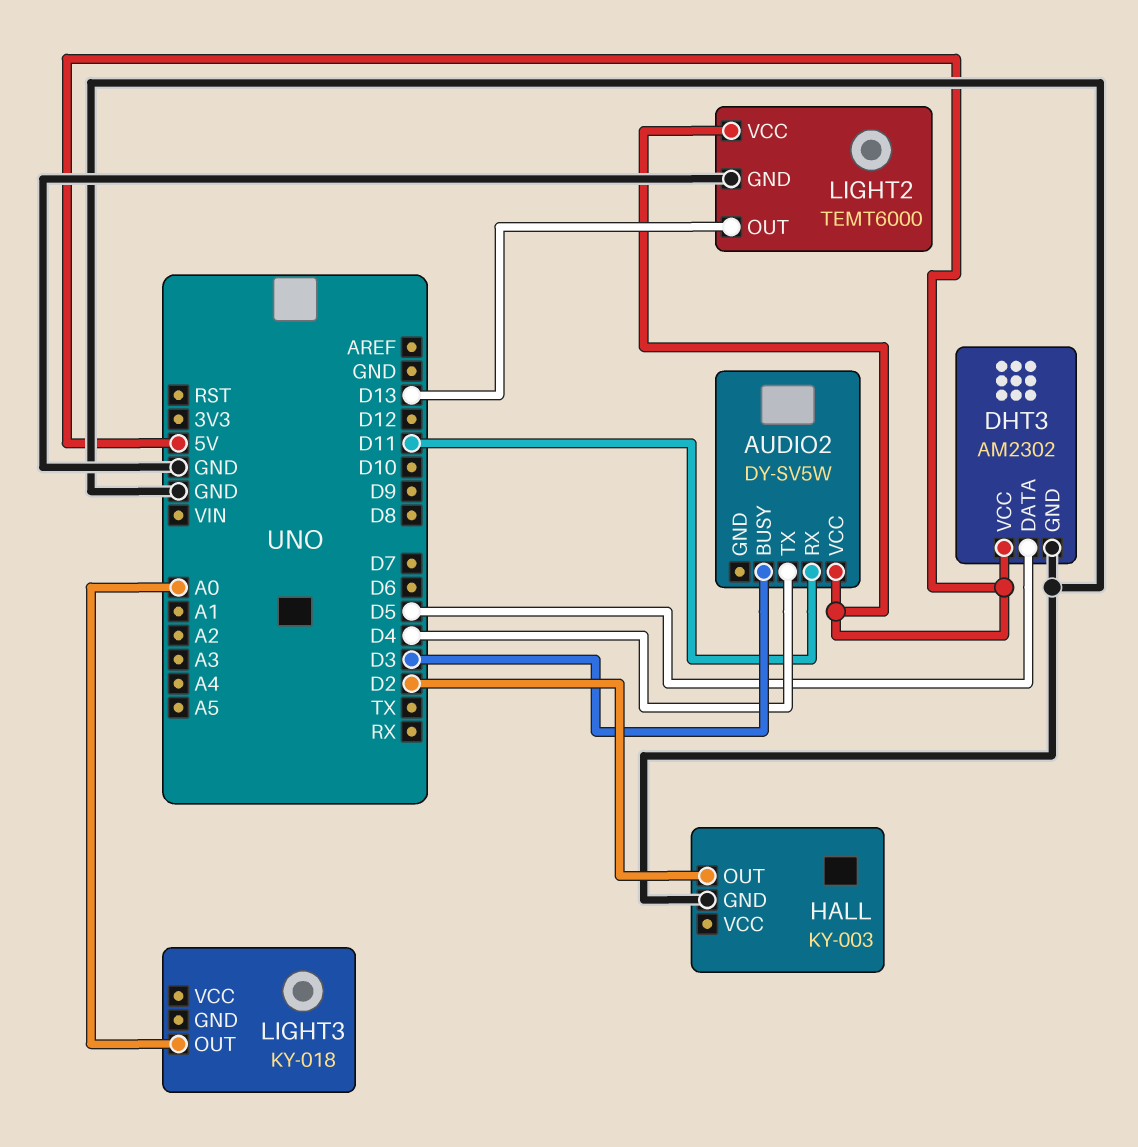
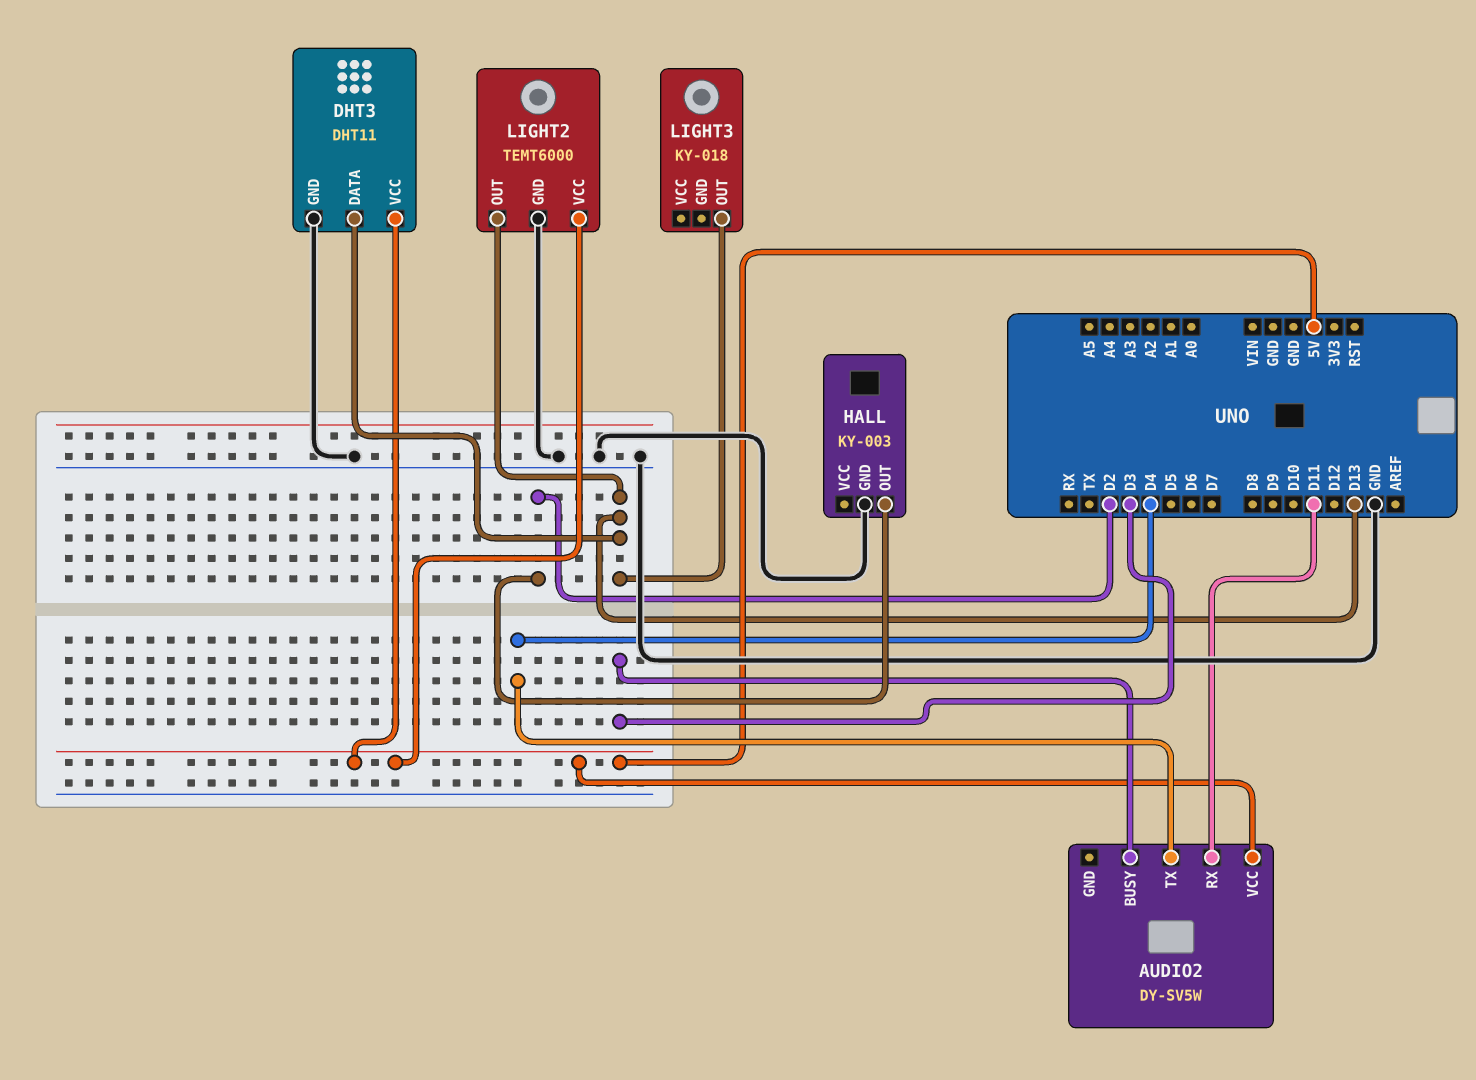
DHT3: AM2302 -> DHT11
DHT3 pin DATA: D5 -> D13
LIGHT3 pin OUT: A0 -> D13

